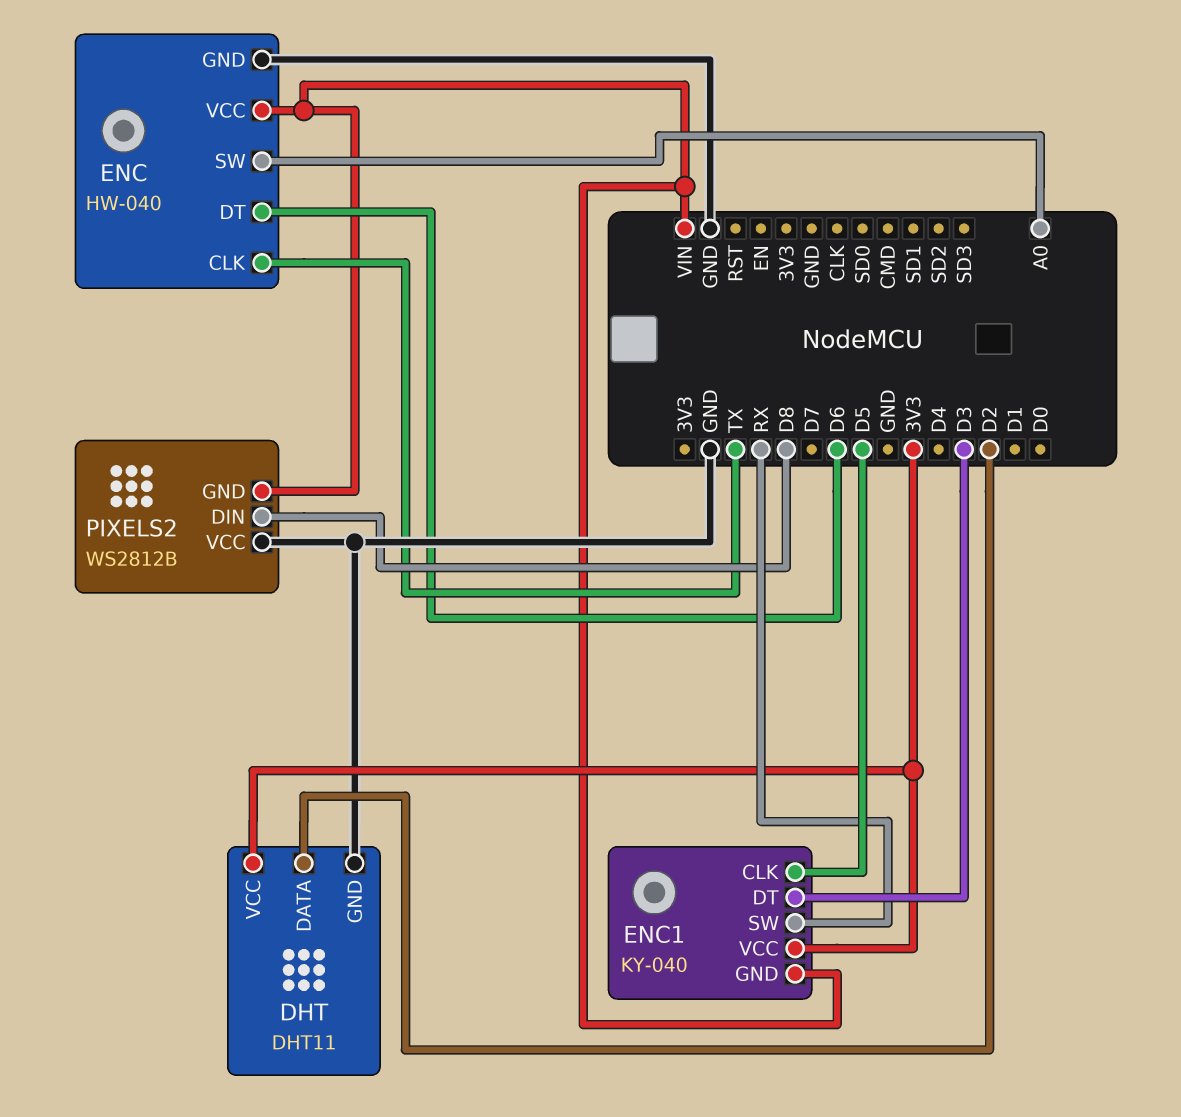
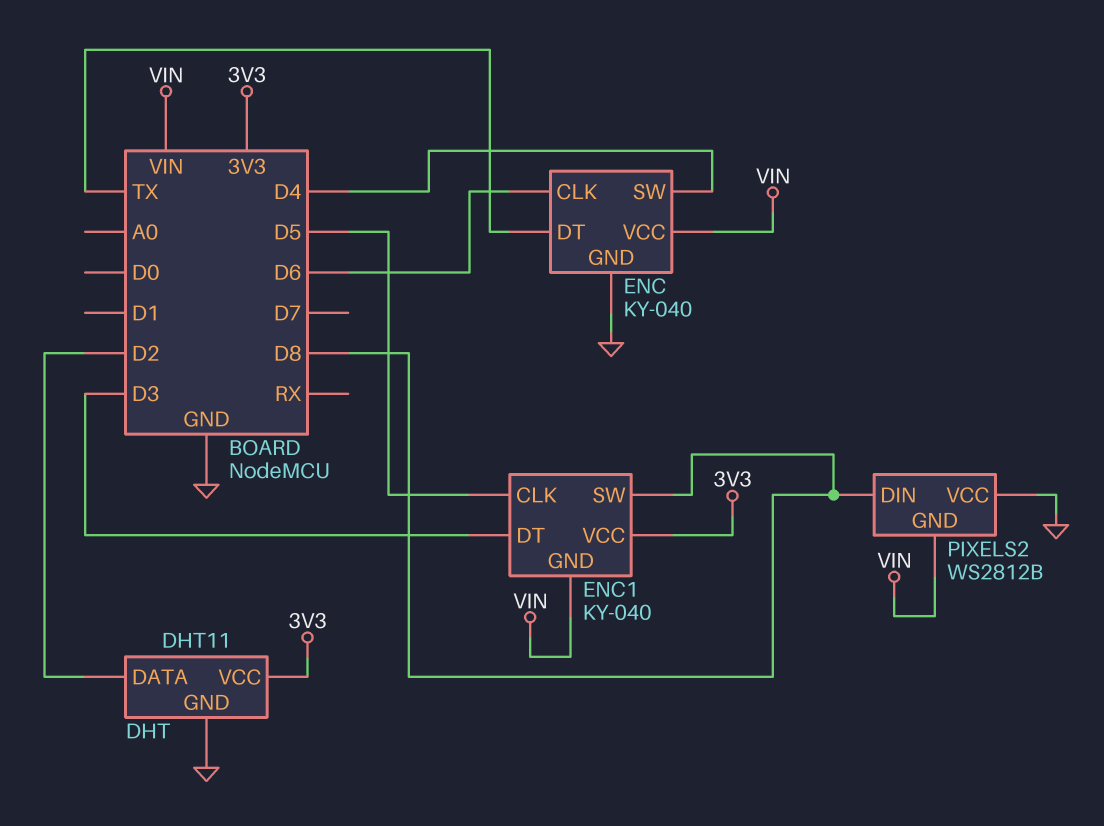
ENC: HW-040 -> KY-040
ENC pin CLK: TX -> D6
ENC pin DT: D6 -> TX
ENC pin SW: A0 -> D4
ENC1 pin SW: RX -> D8

